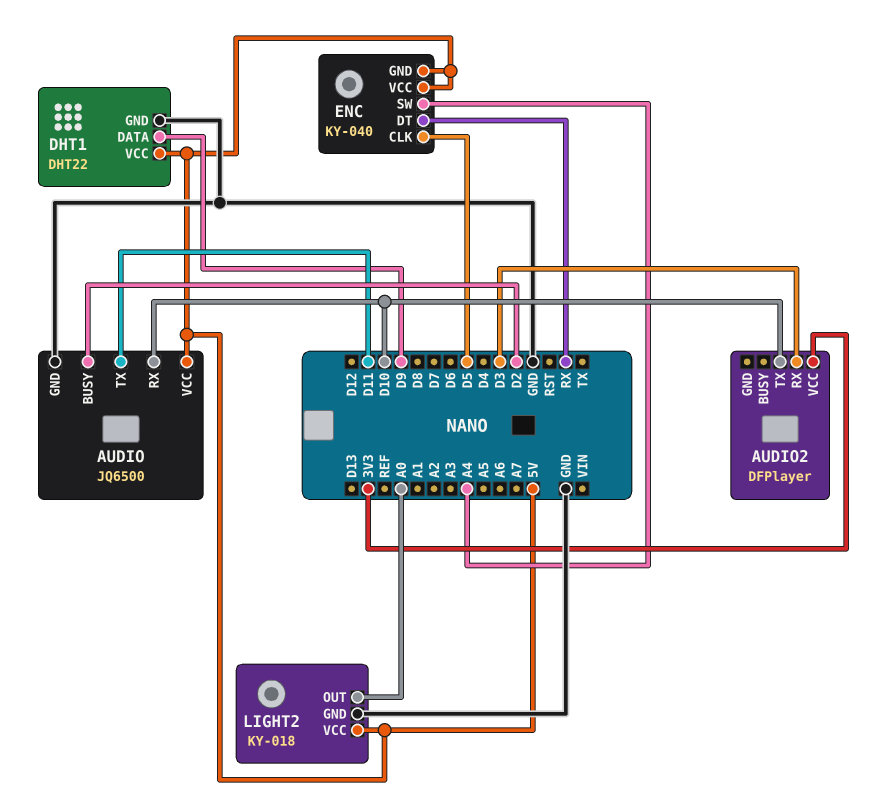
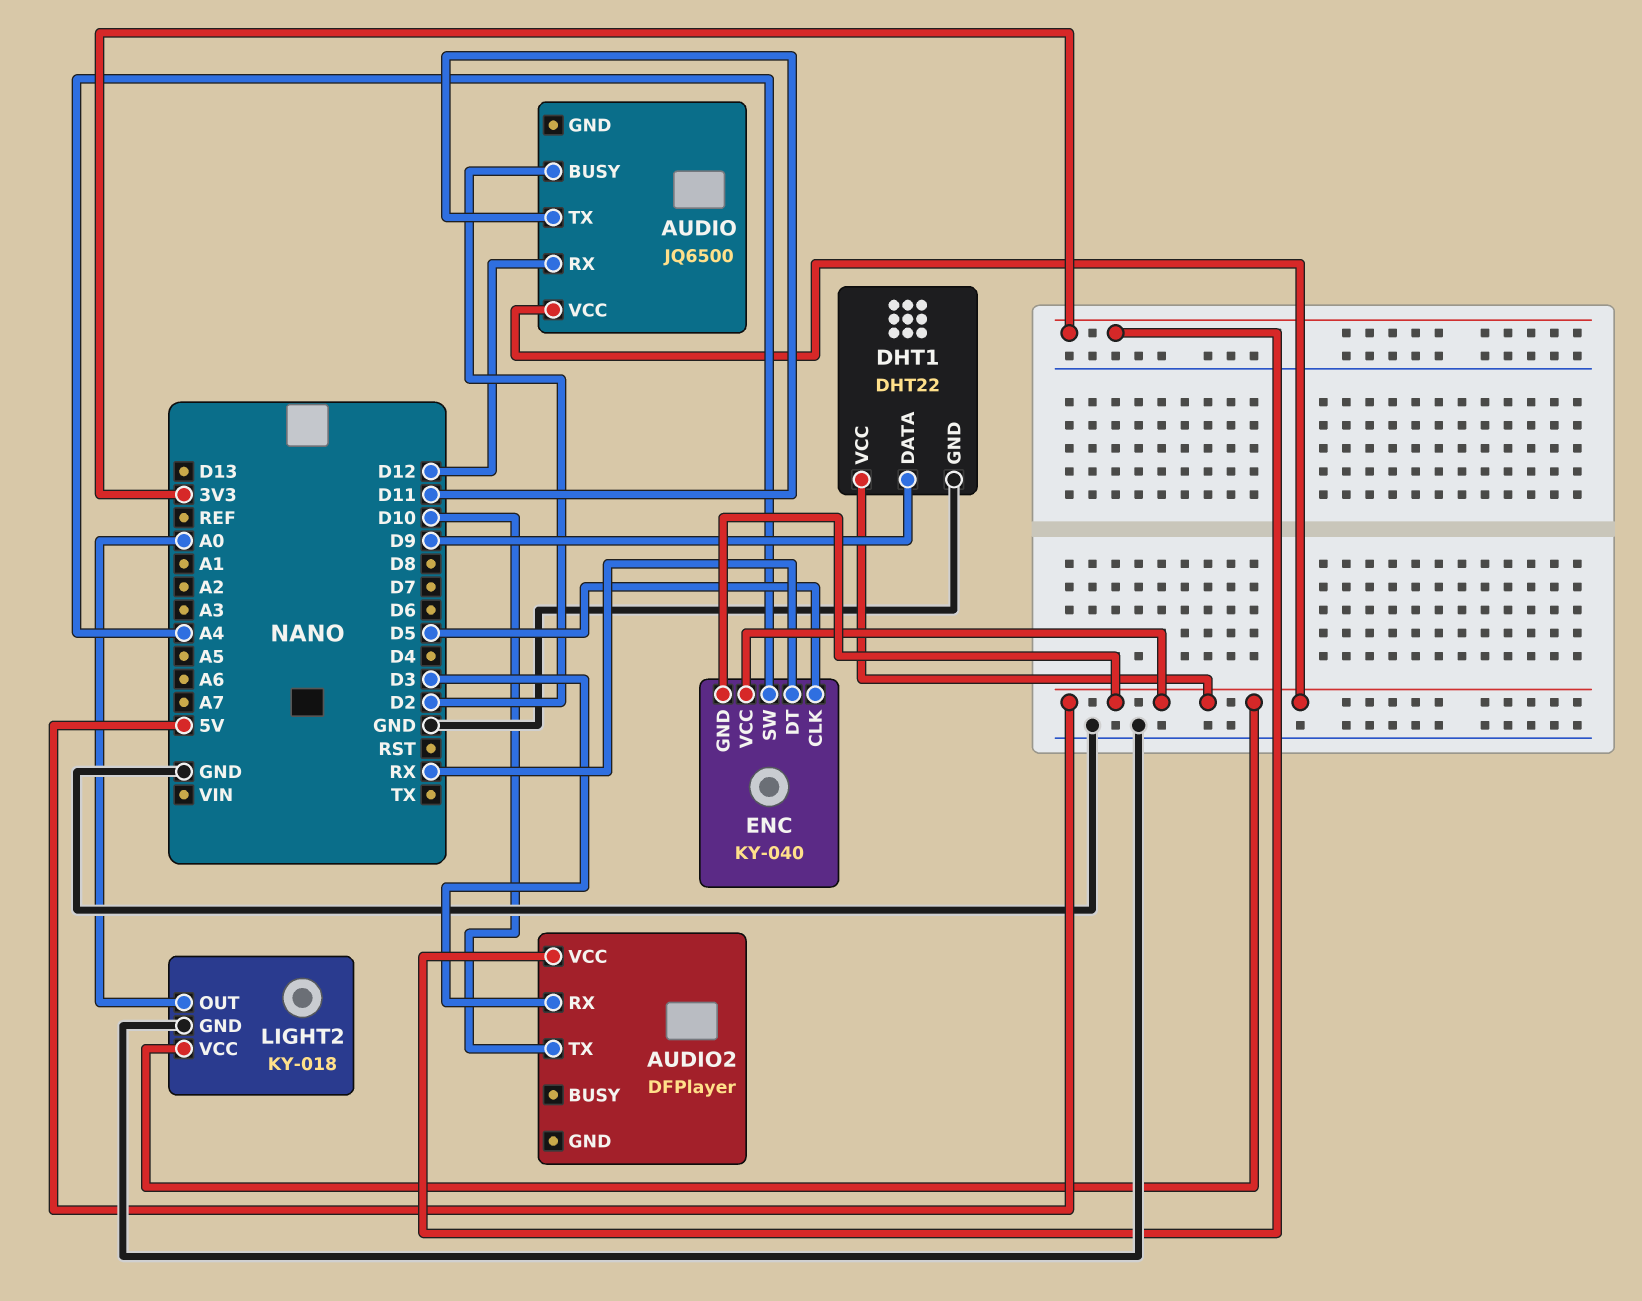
AUDIO pin GND: GND -> none
AUDIO pin RX: D10 -> D12

